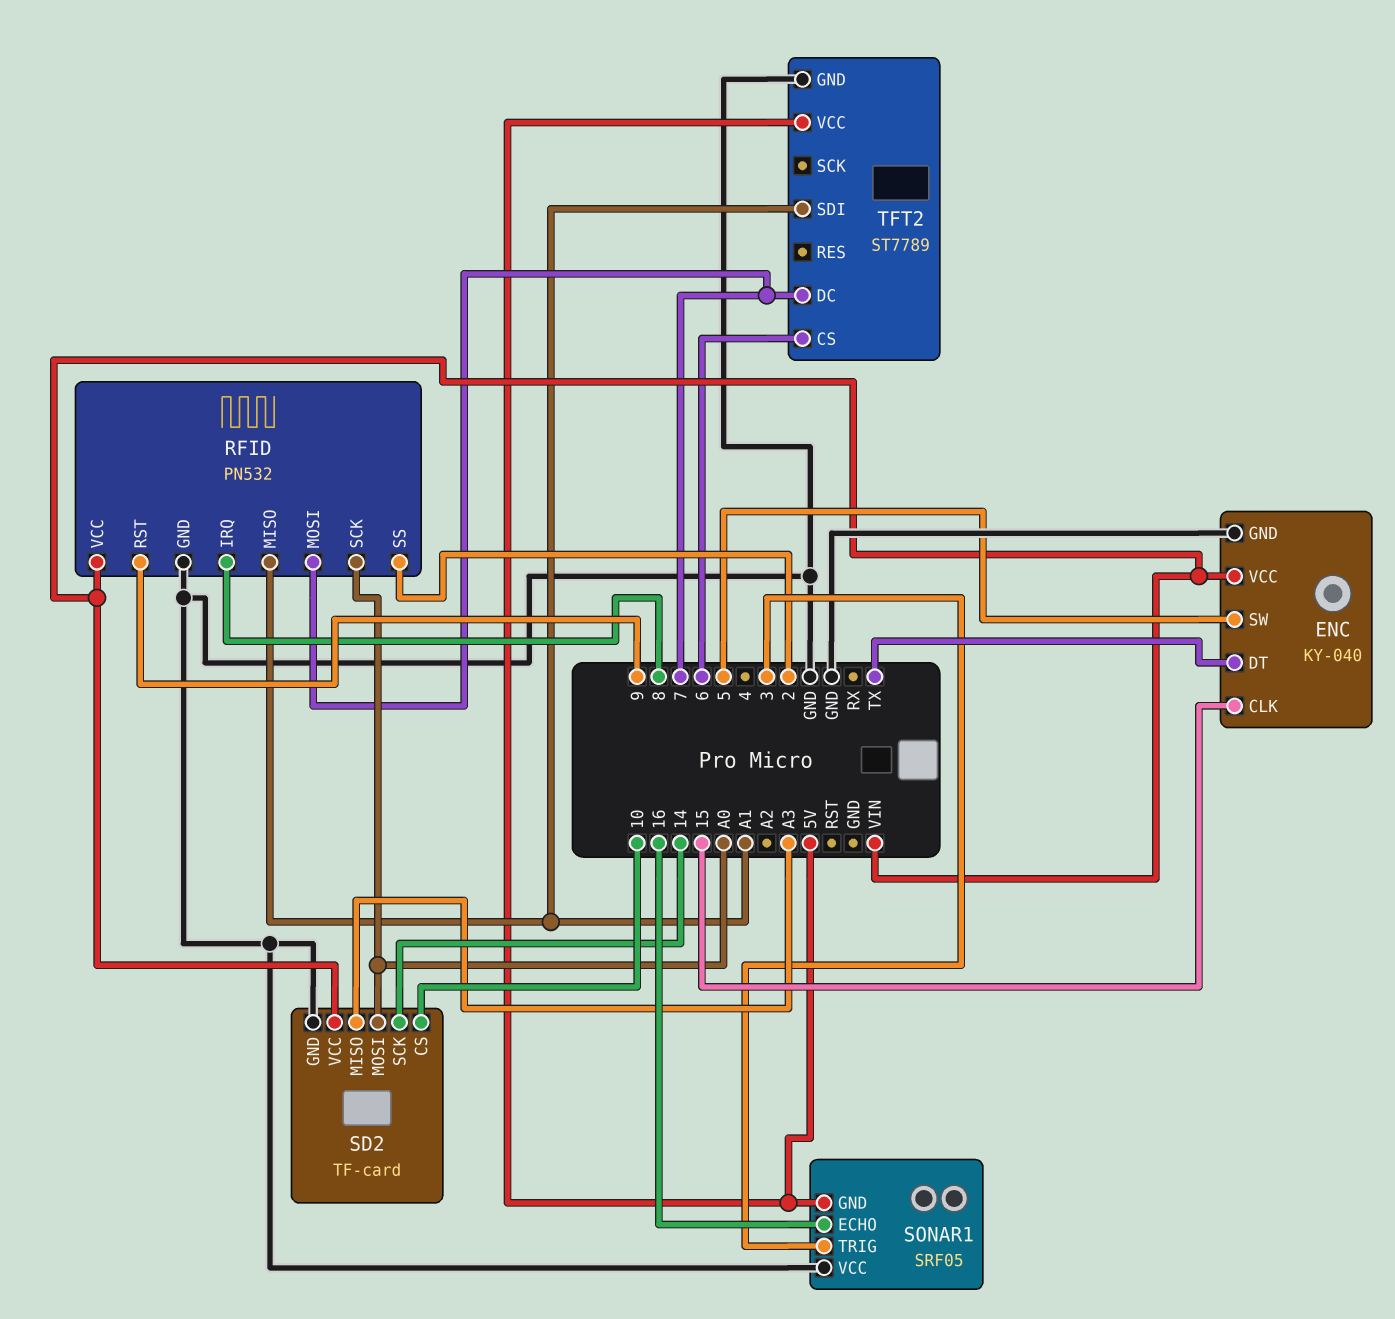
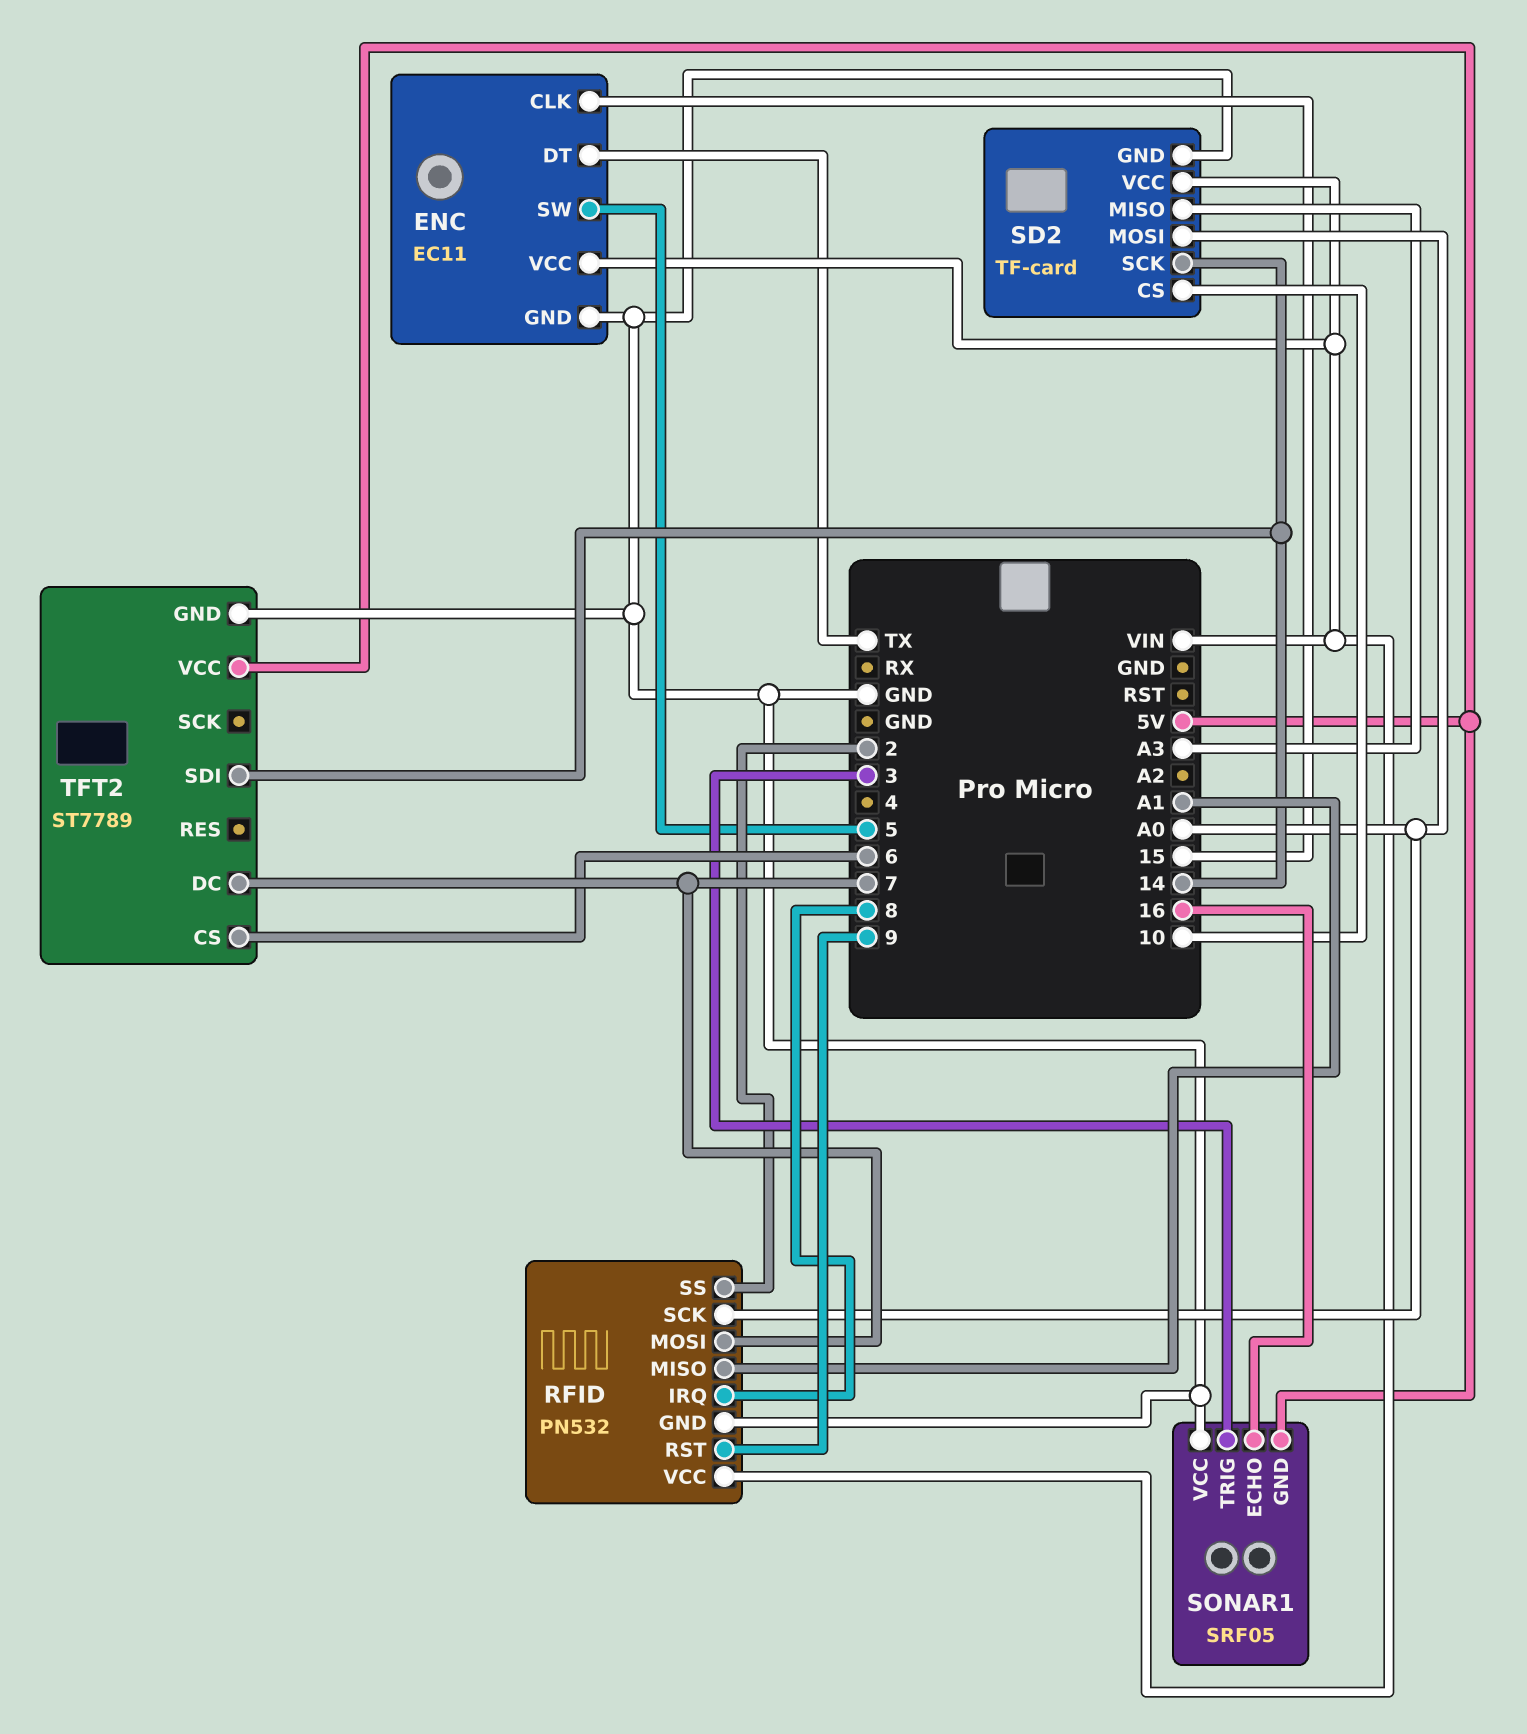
ENC: KY-040 -> EC11
TFT2 pin SDI: A1 -> 14

